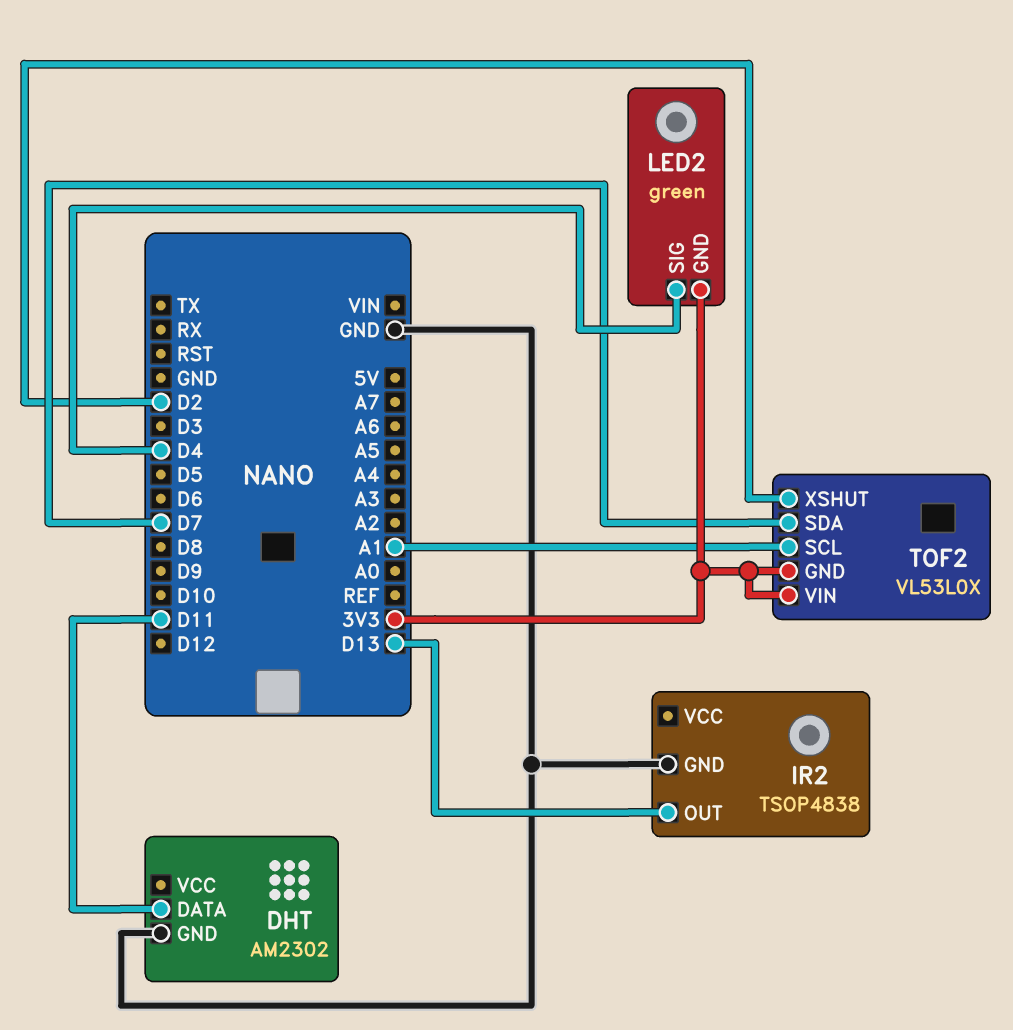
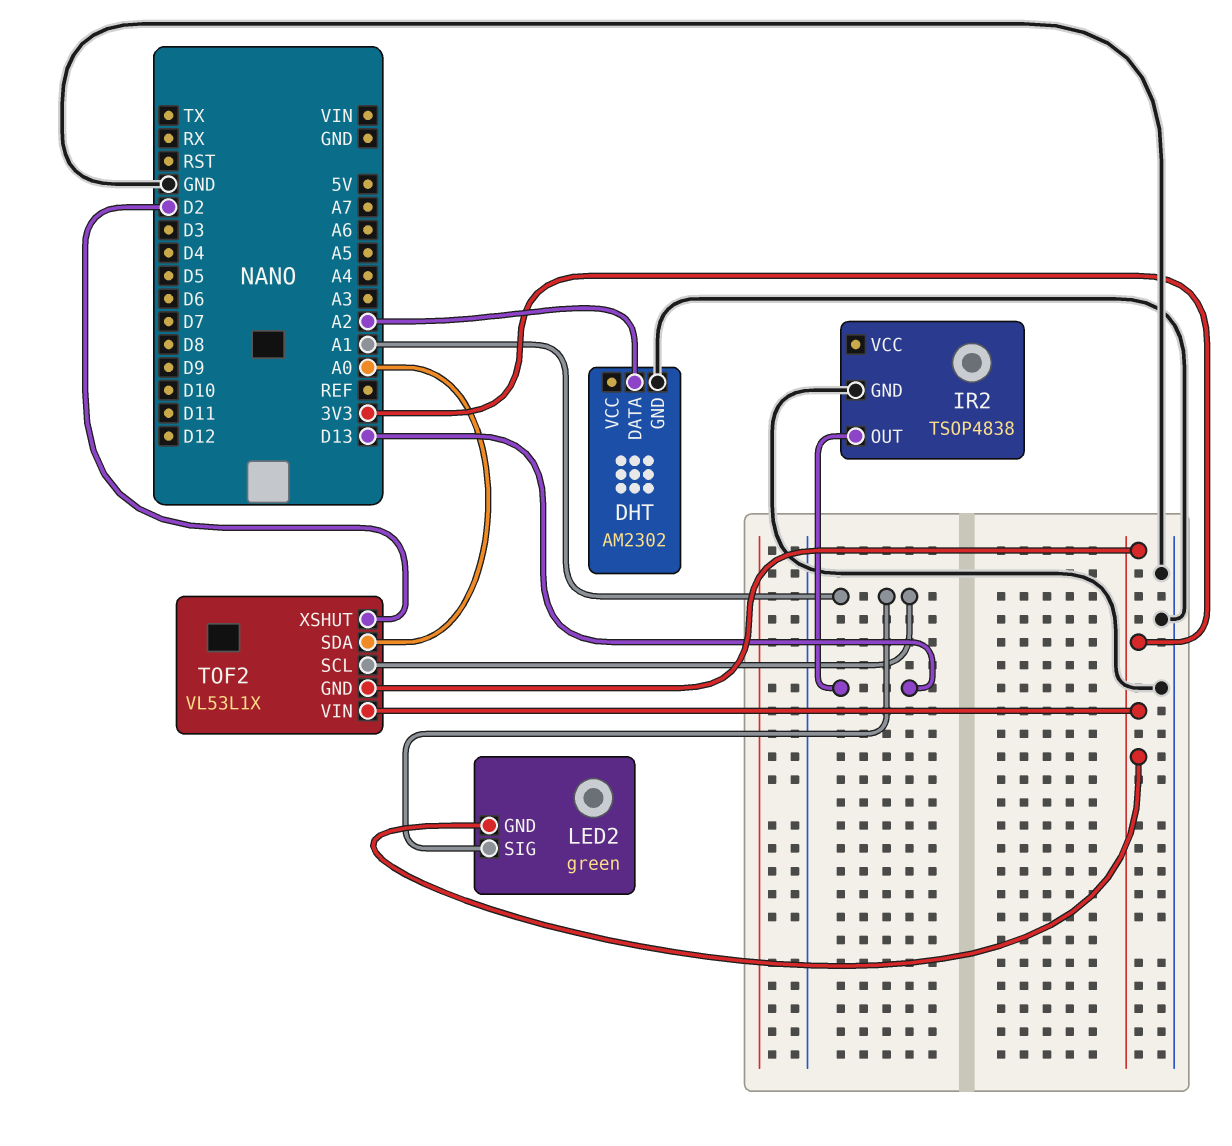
DHT pin DATA: D11 -> A2
LED2 pin SIG: D4 -> A1
TOF2: VL53L0X -> VL53L1X
TOF2 pin SDA: D7 -> A0

